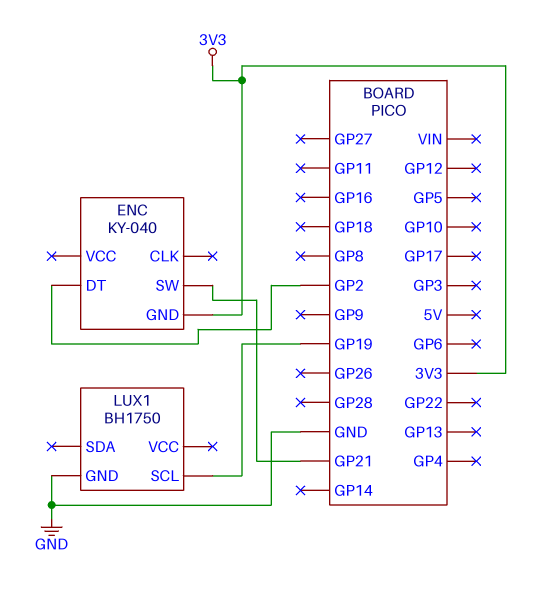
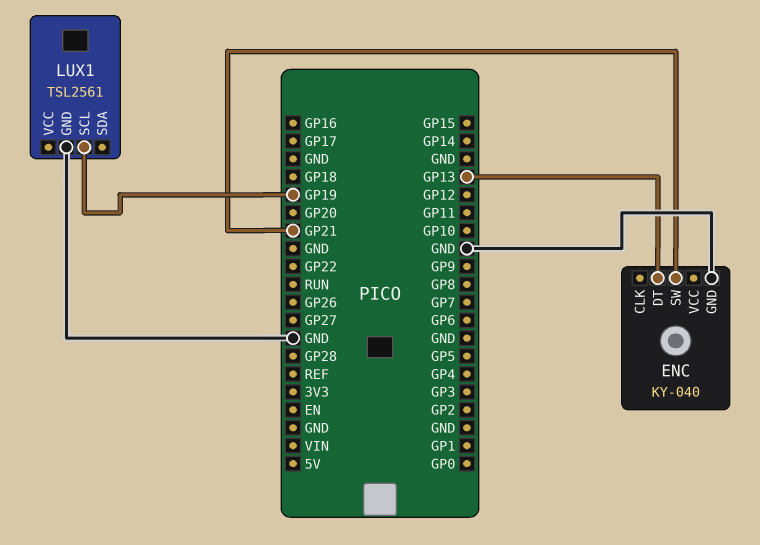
ENC pin DT: GP2 -> GP13
ENC pin GND: 3V3 -> GND
LUX1: BH1750 -> TSL2561

